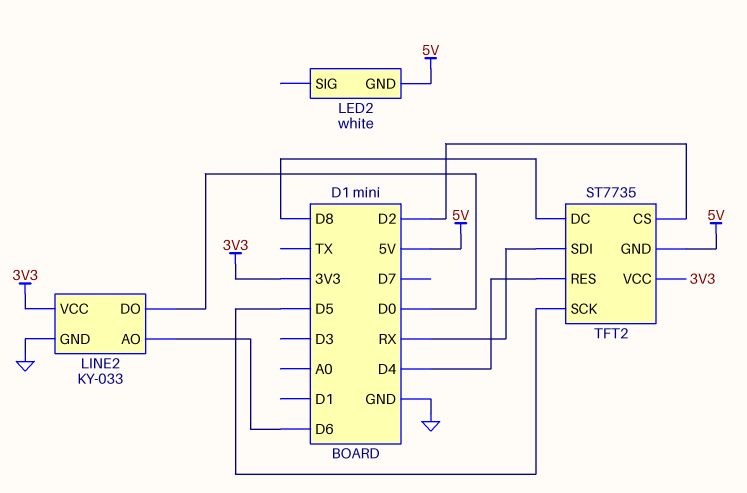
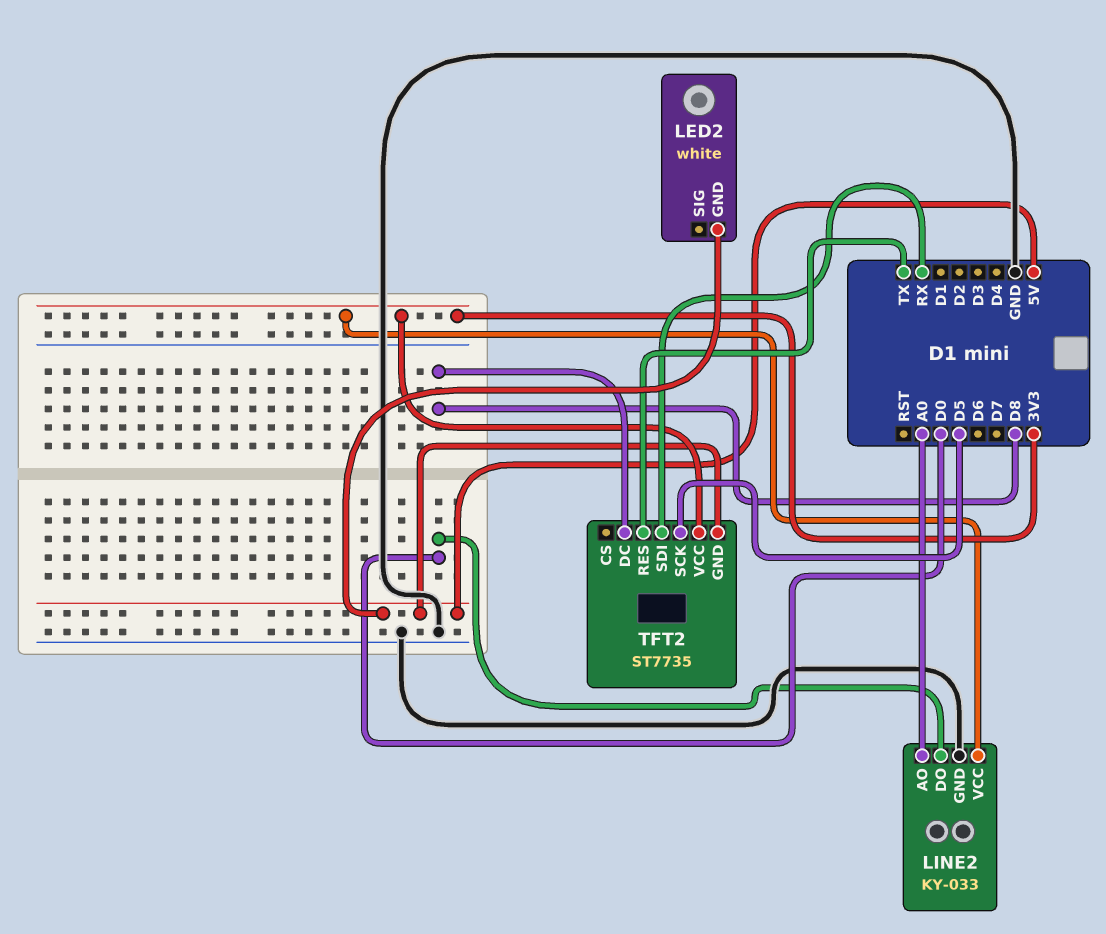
LINE2 pin AO: D6 -> A0
TFT2 pin CS: D2 -> none
TFT2 pin RES: D4 -> TX

